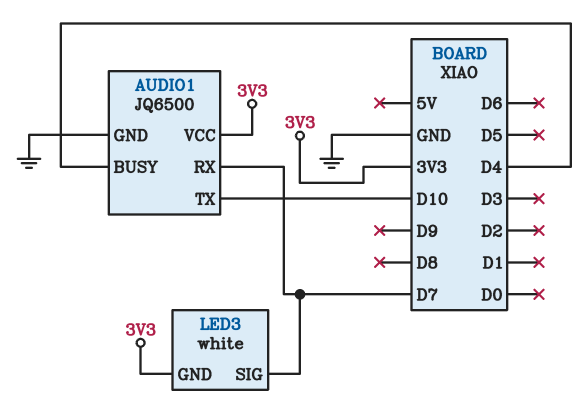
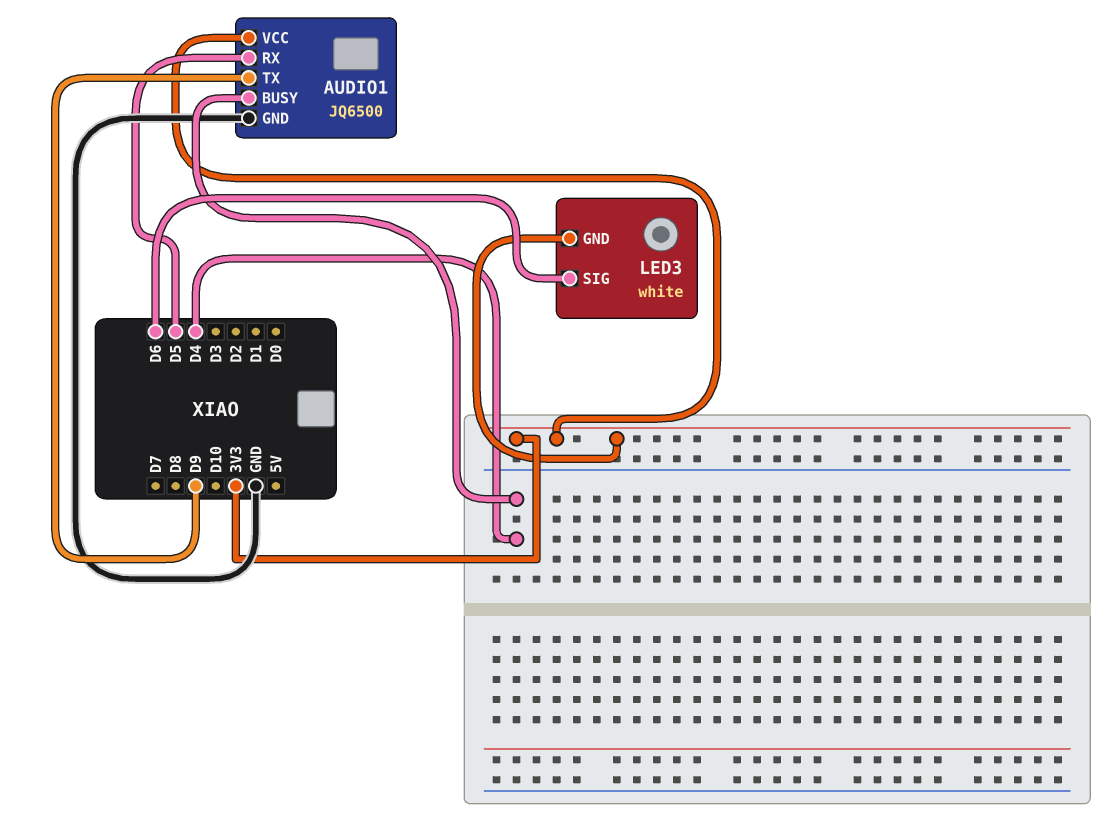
AUDIO1 pin RX: D7 -> D5
AUDIO1 pin TX: D10 -> D9
LED3 pin SIG: D7 -> D6

